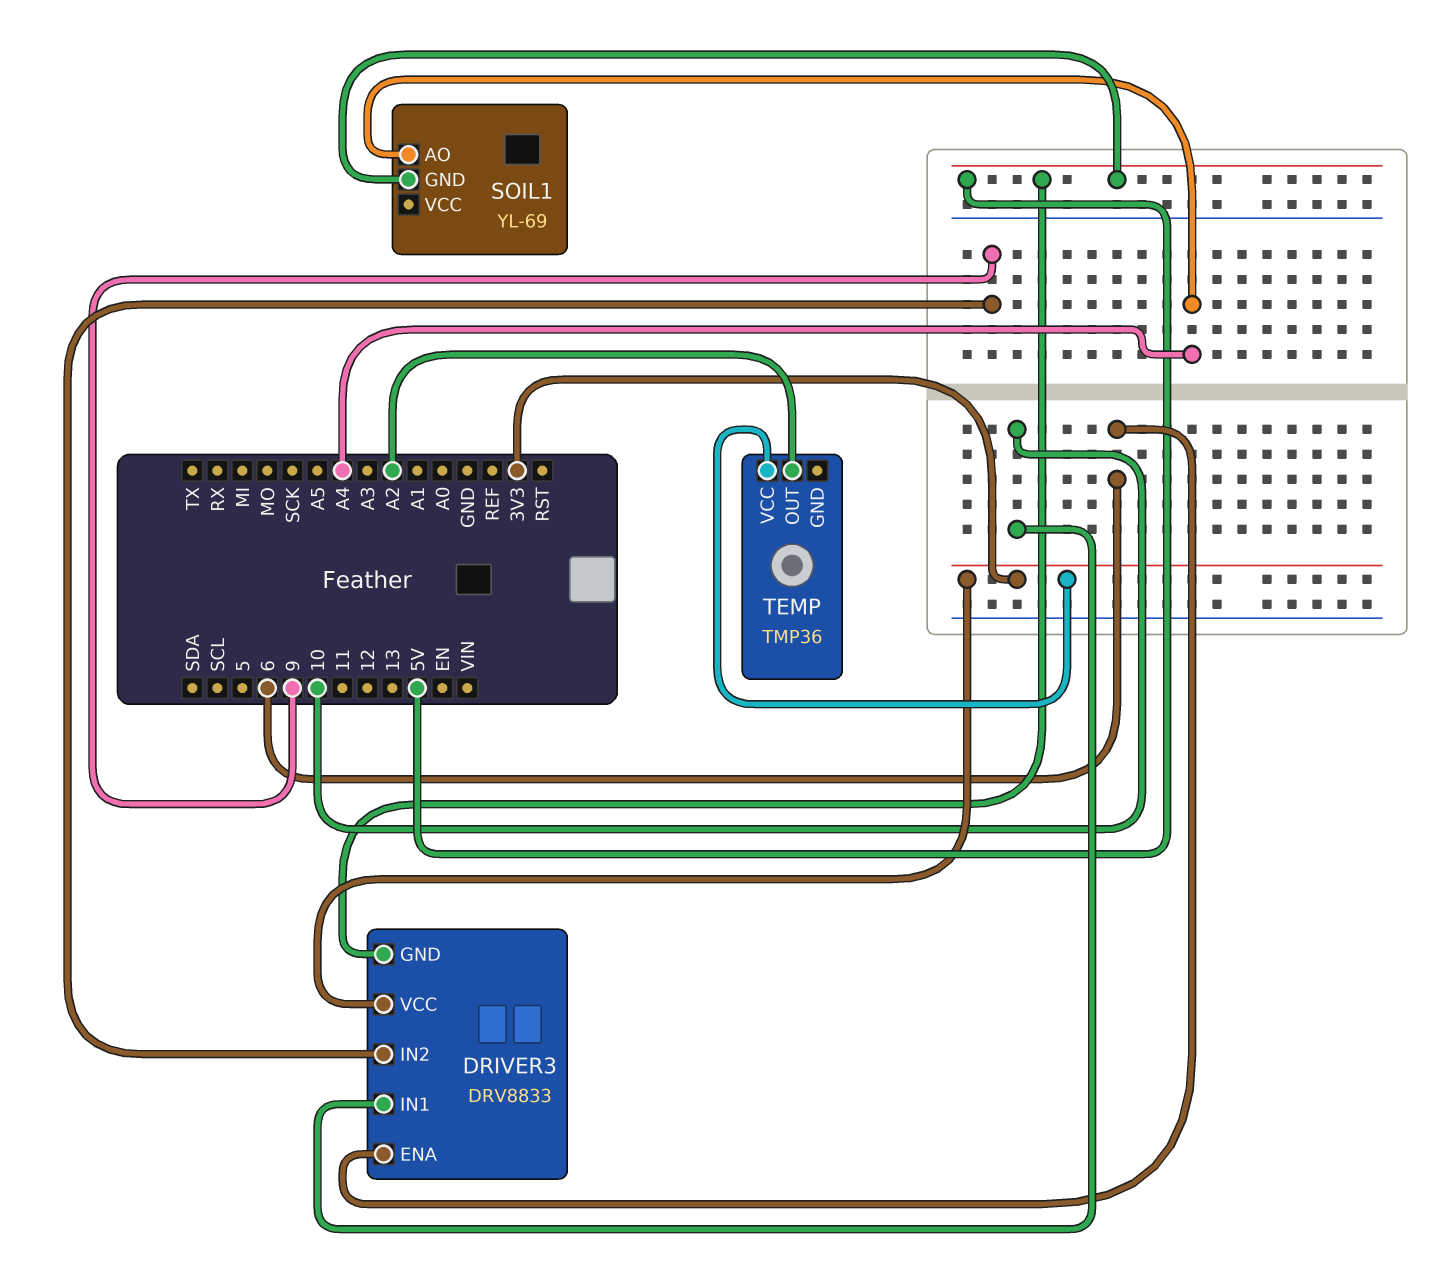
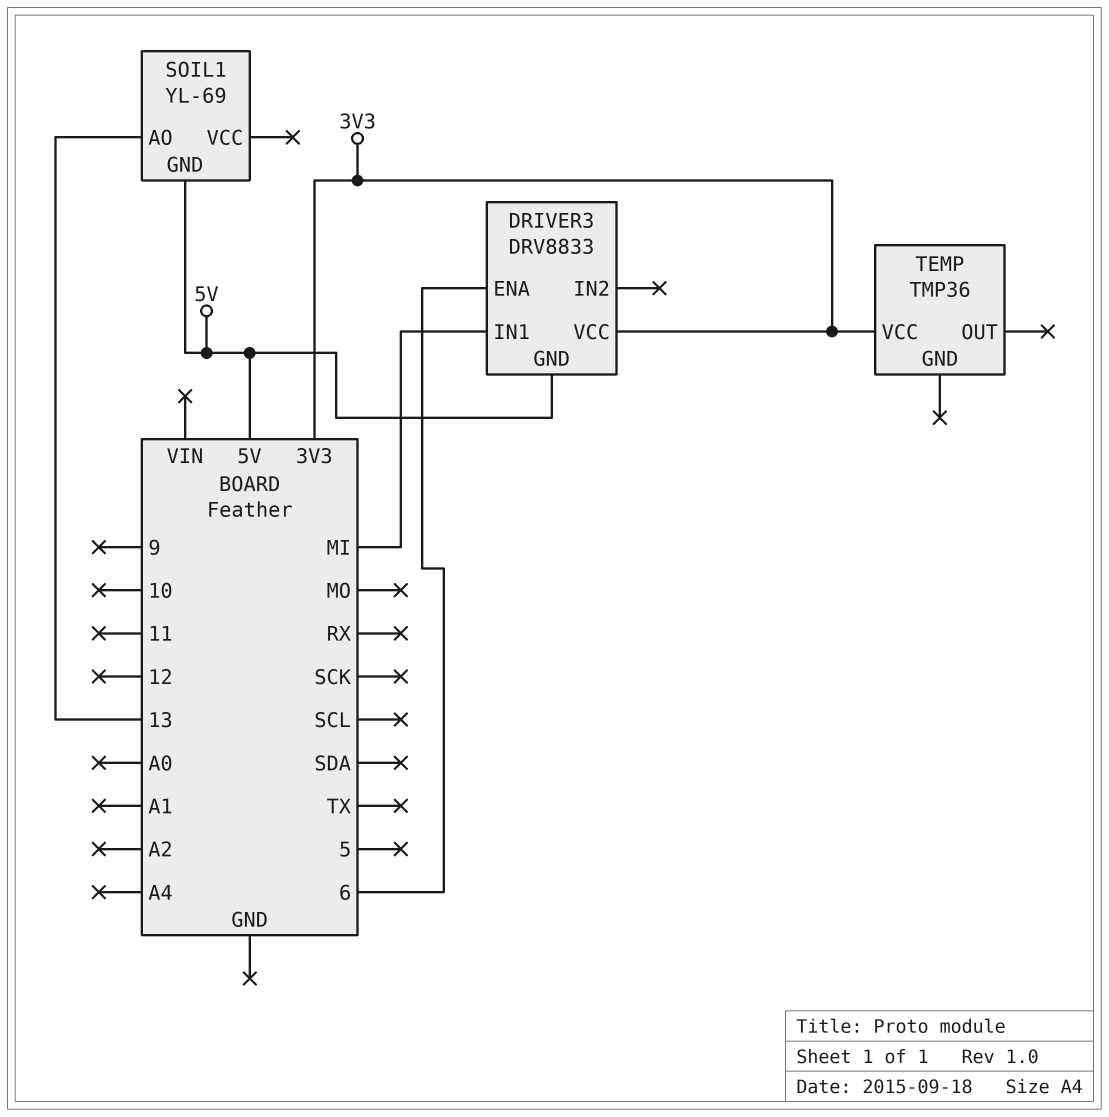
DRIVER3 pin IN1: 10 -> MI
DRIVER3 pin IN2: 9 -> none
SOIL1 pin AO: A4 -> 13
TEMP pin OUT: A2 -> none

